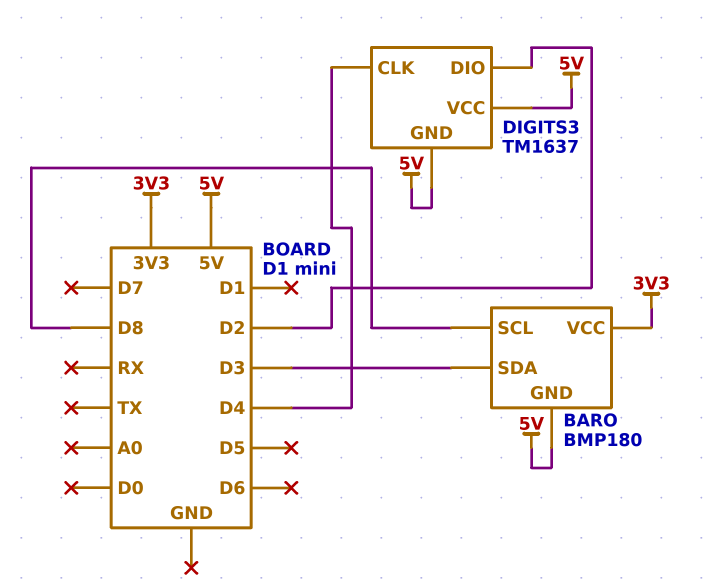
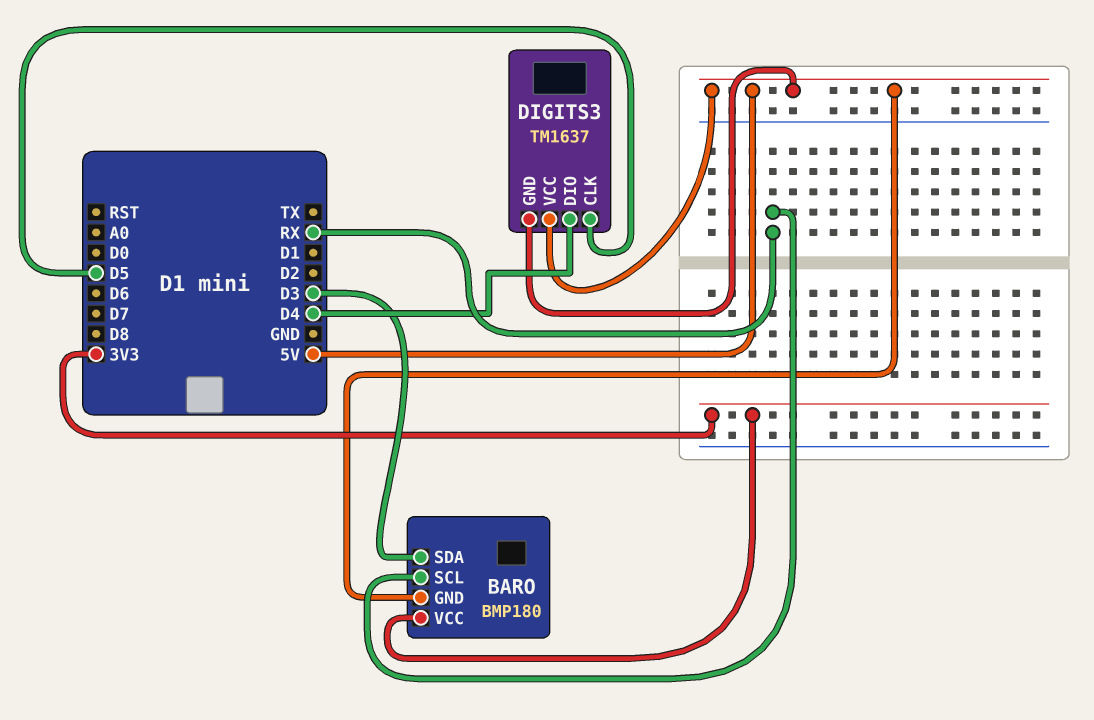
BARO pin SCL: D8 -> RX
DIGITS3 pin CLK: D4 -> D5
DIGITS3 pin DIO: D2 -> D4

